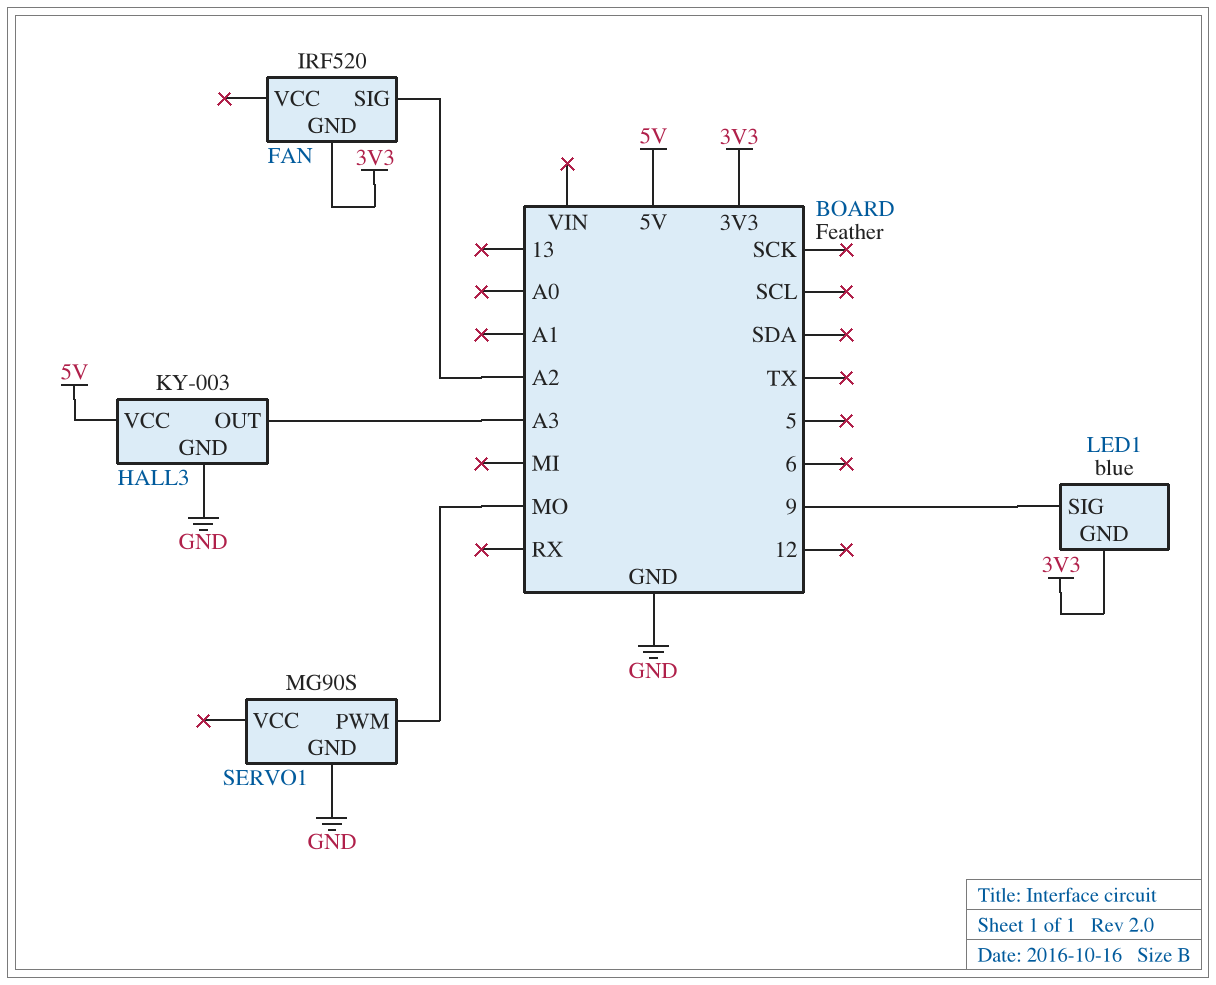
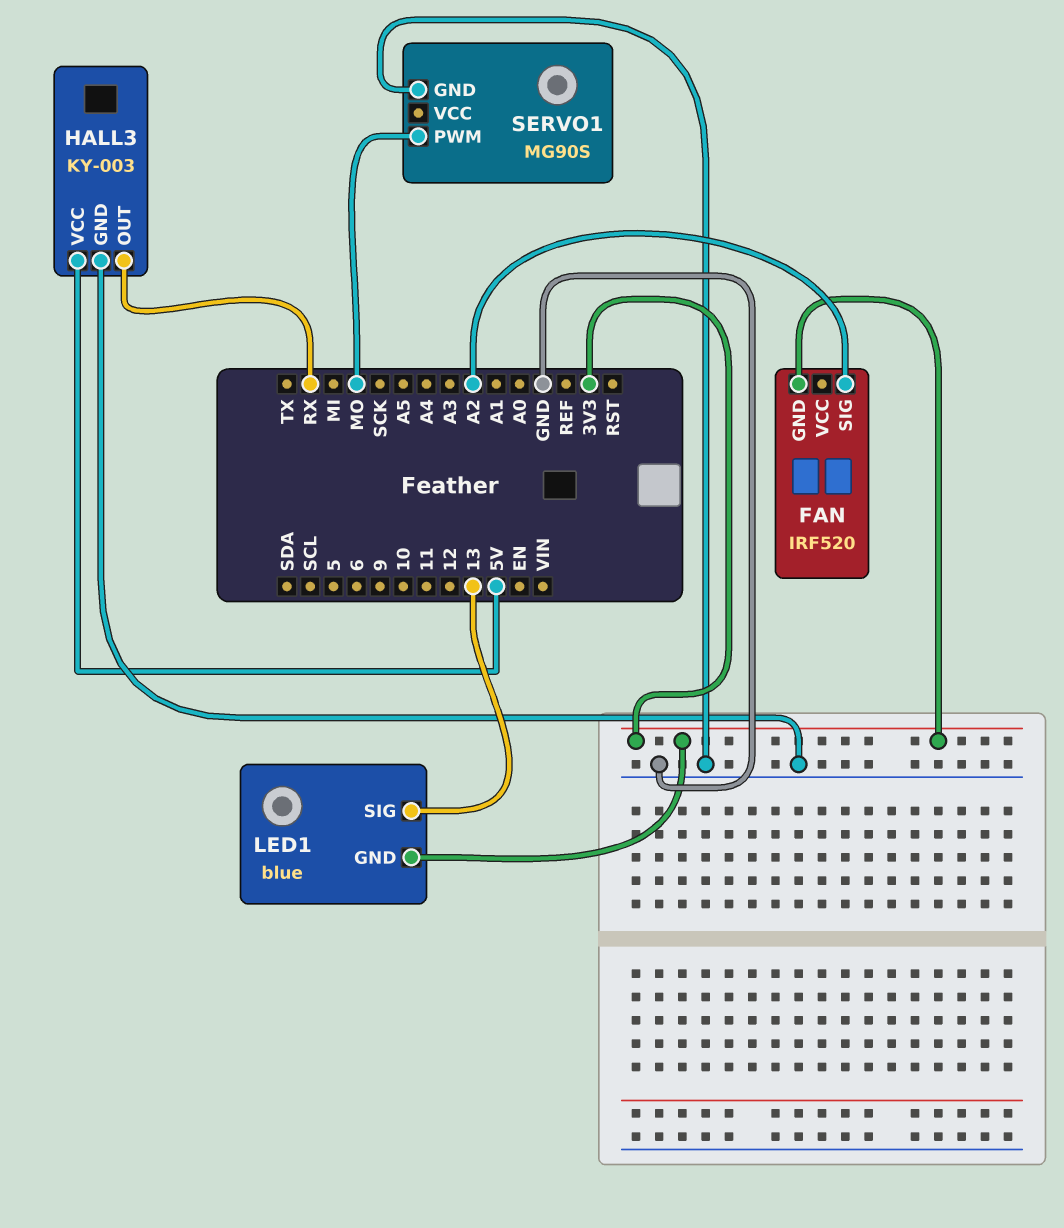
HALL3 pin OUT: A3 -> RX
LED1 pin SIG: 9 -> 13

